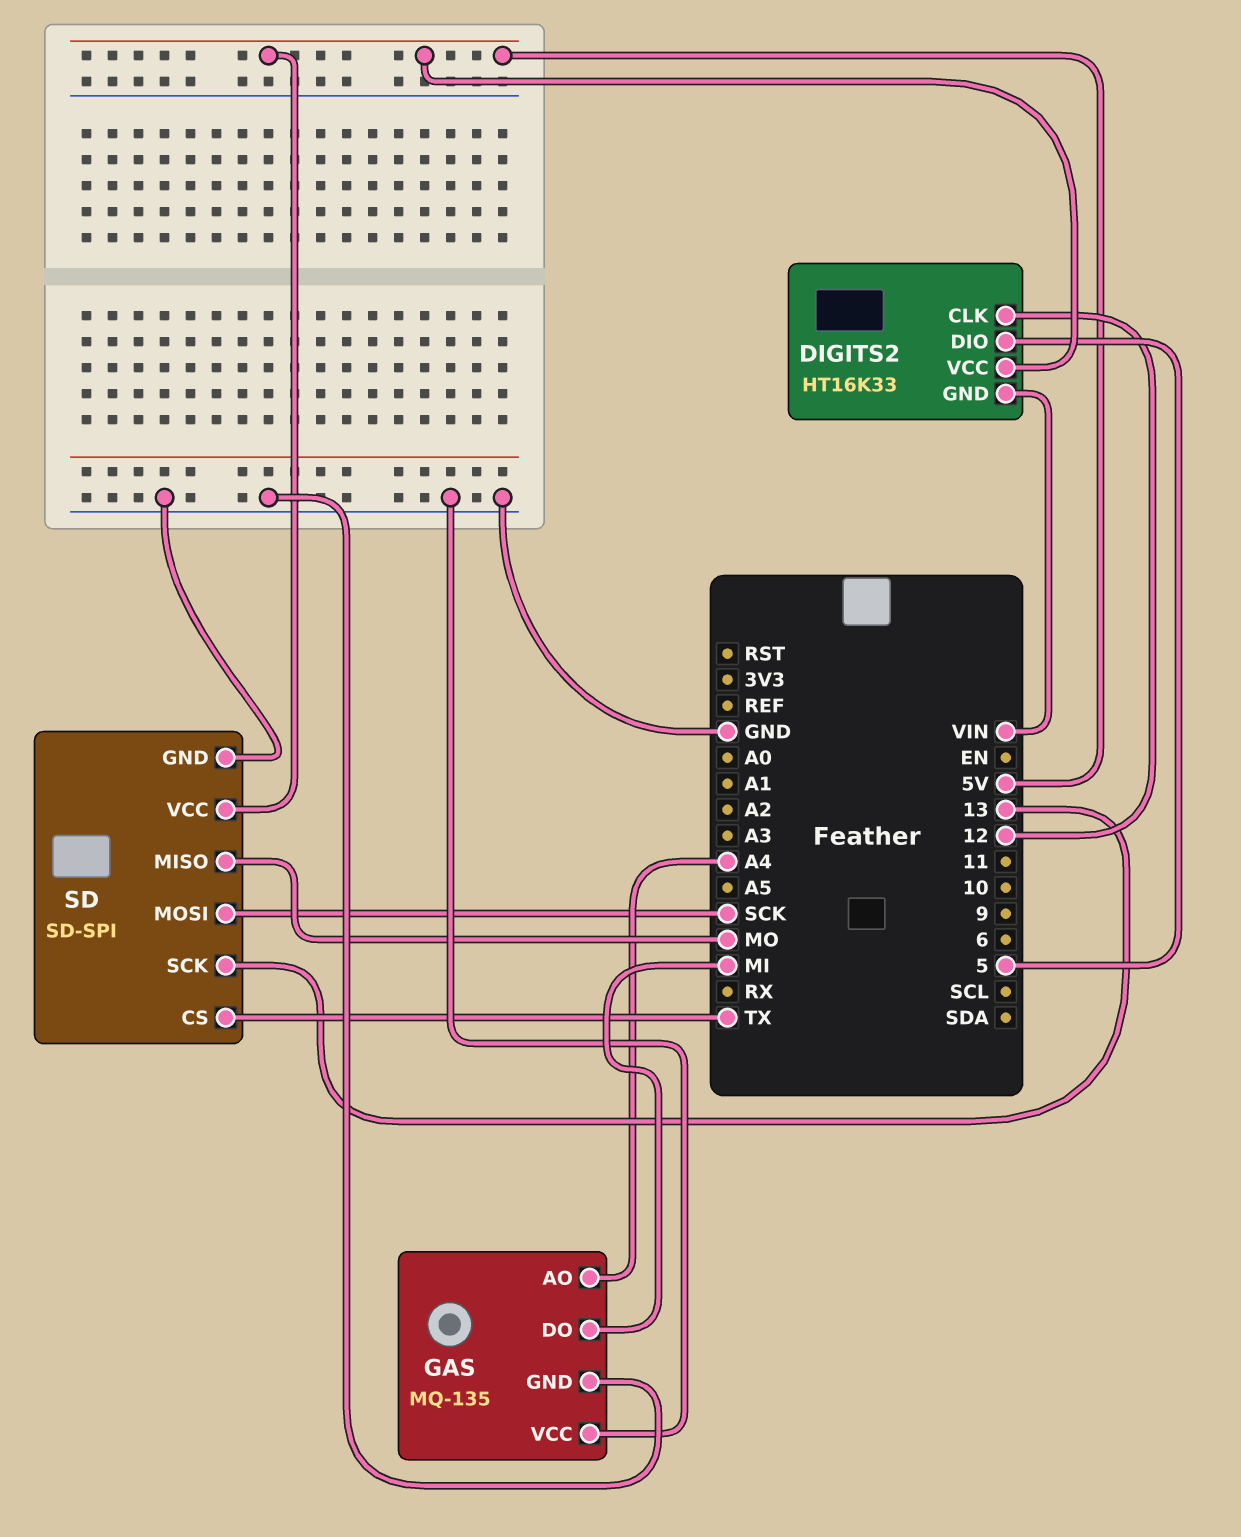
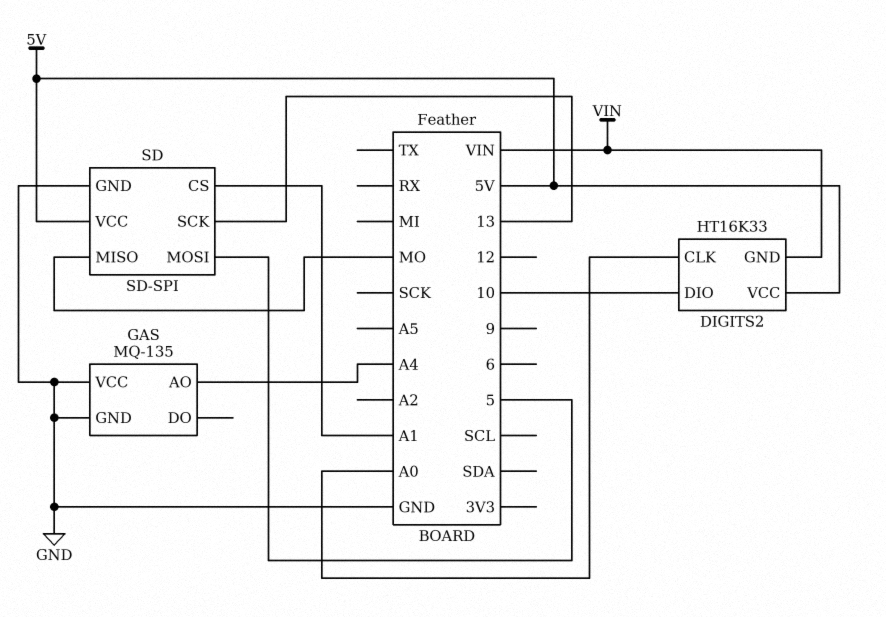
DIGITS2 pin CLK: 12 -> A0
DIGITS2 pin DIO: 5 -> 10
GAS pin DO: MI -> none
SD pin CS: TX -> A1
SD pin MOSI: SCK -> 5

